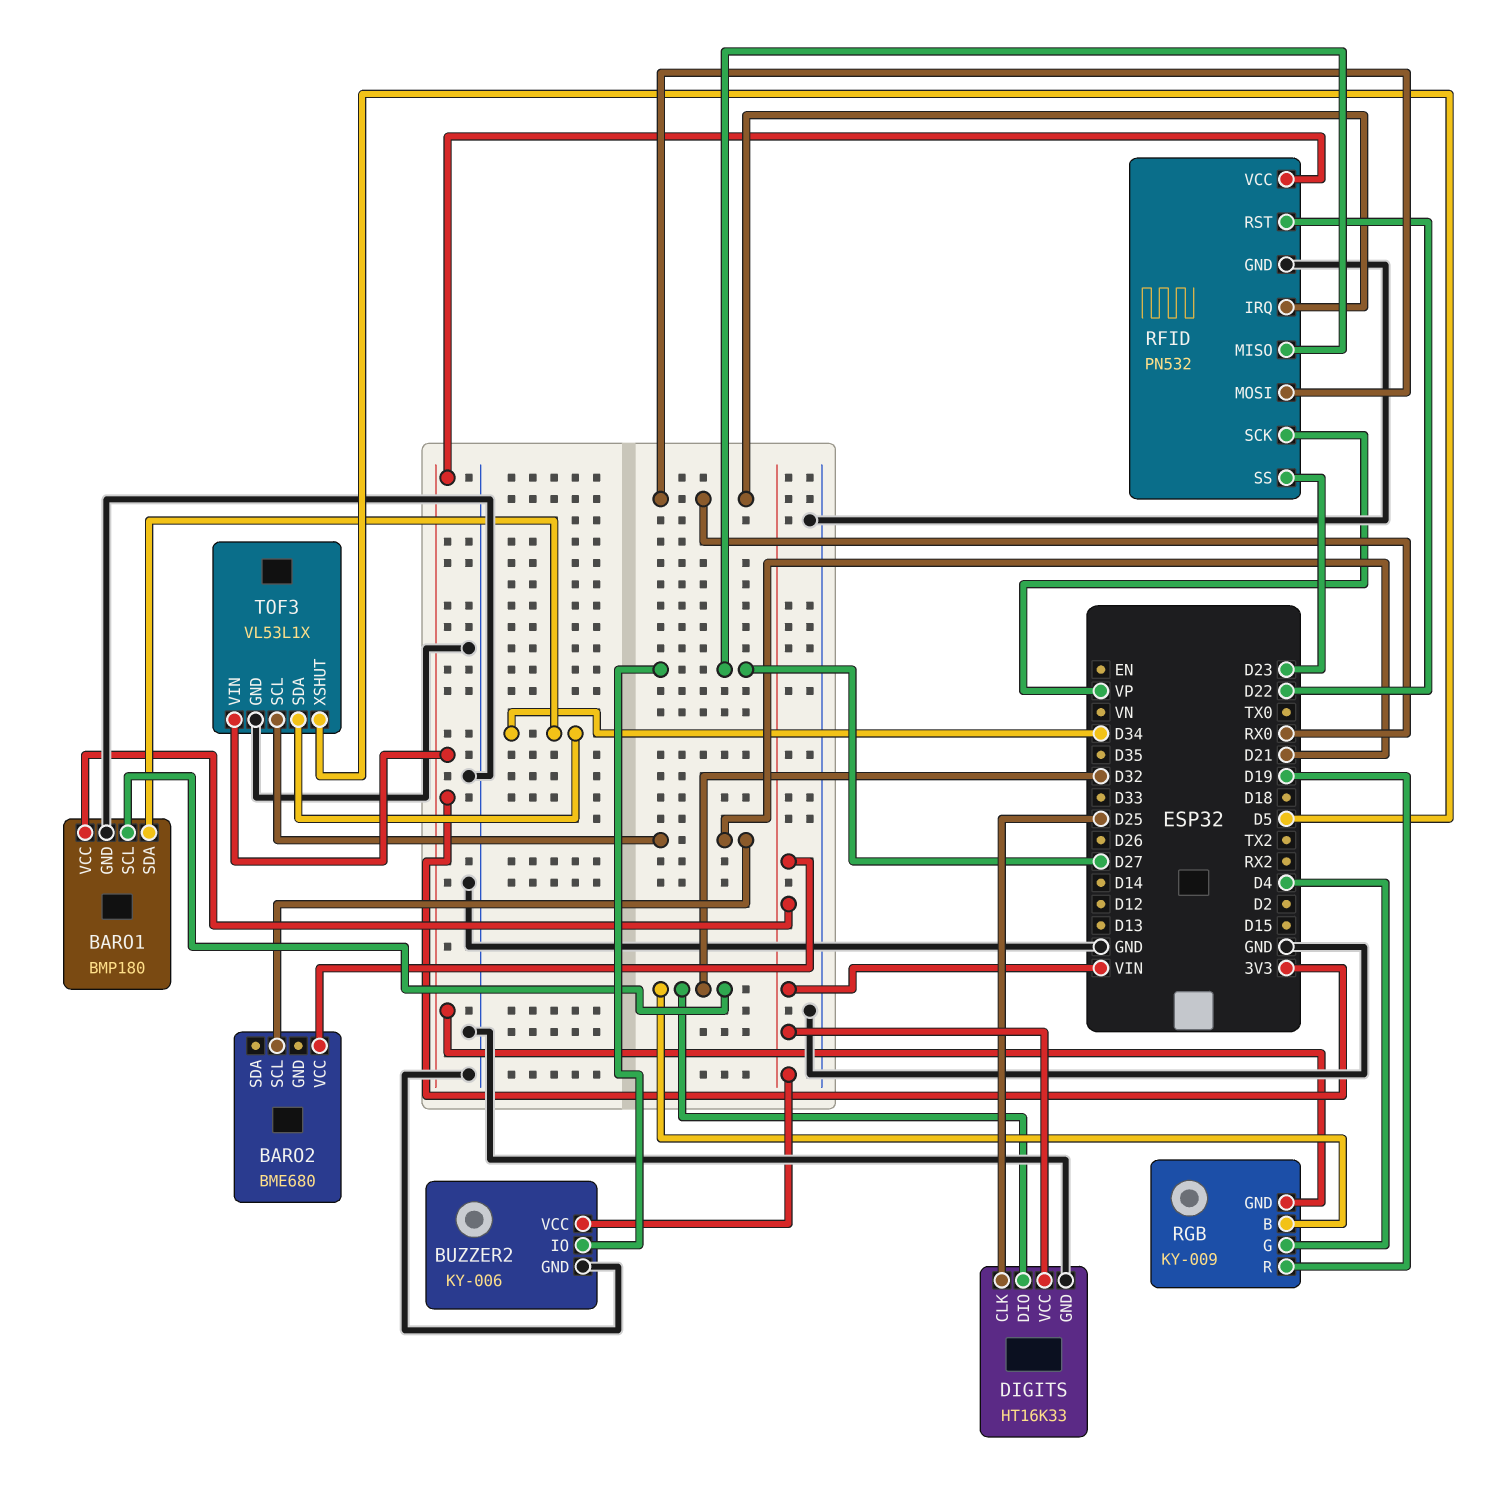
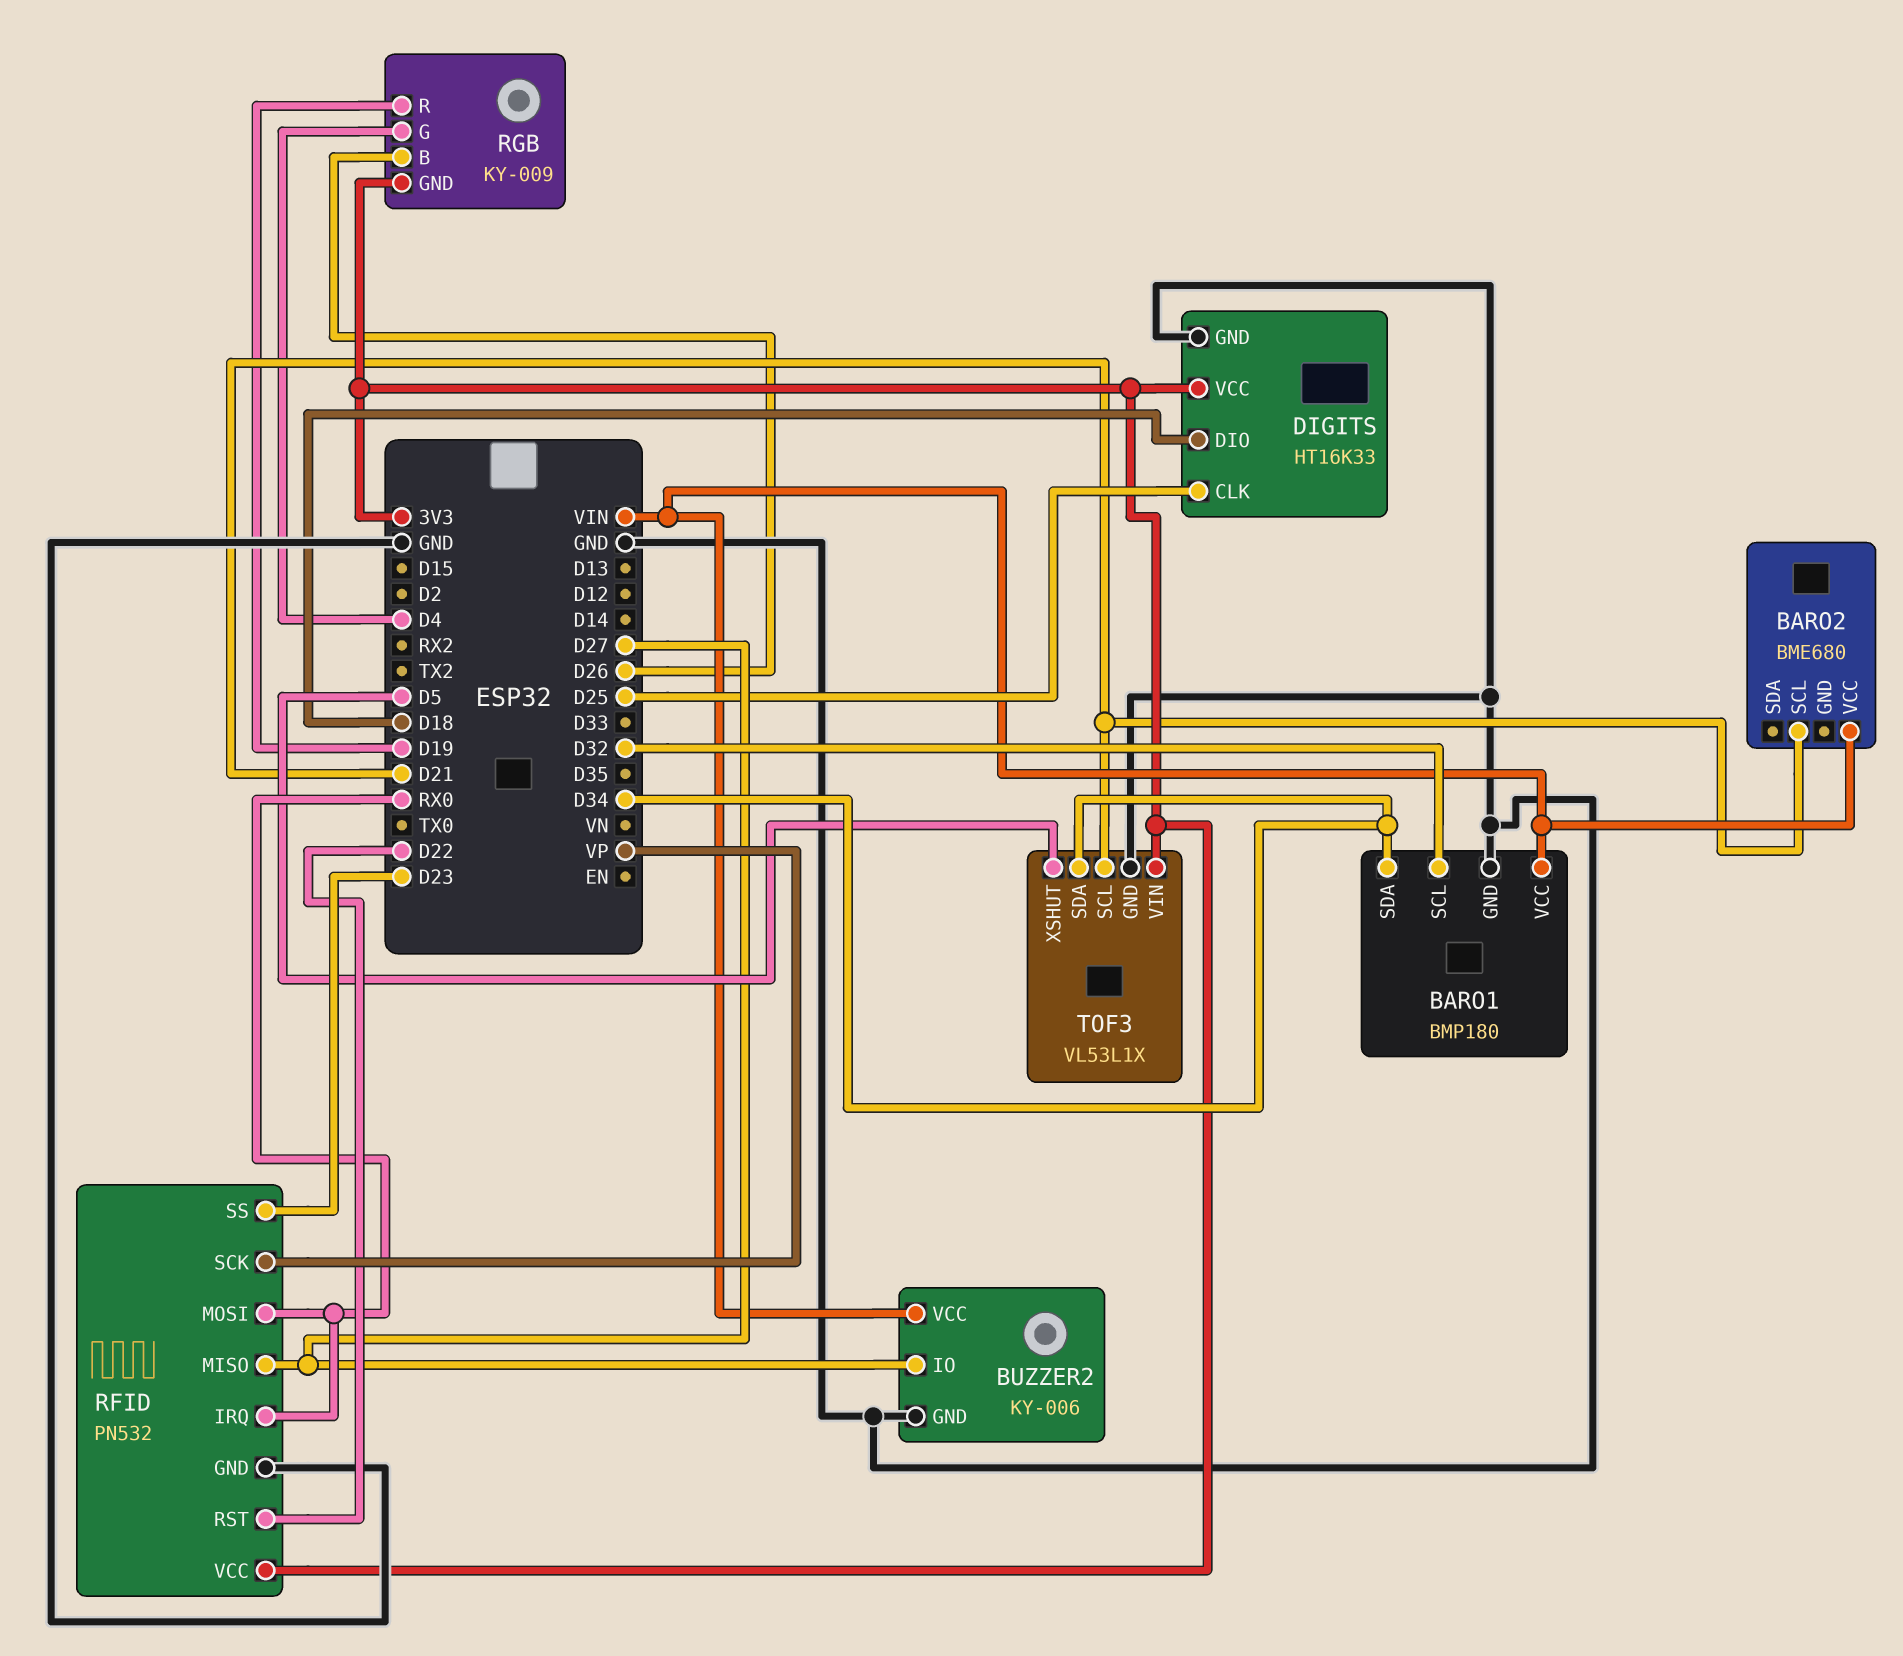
DIGITS pin DIO: D32 -> D18
DIGITS pin VCC: VIN -> 3V3
RGB pin B: D32 -> D26

